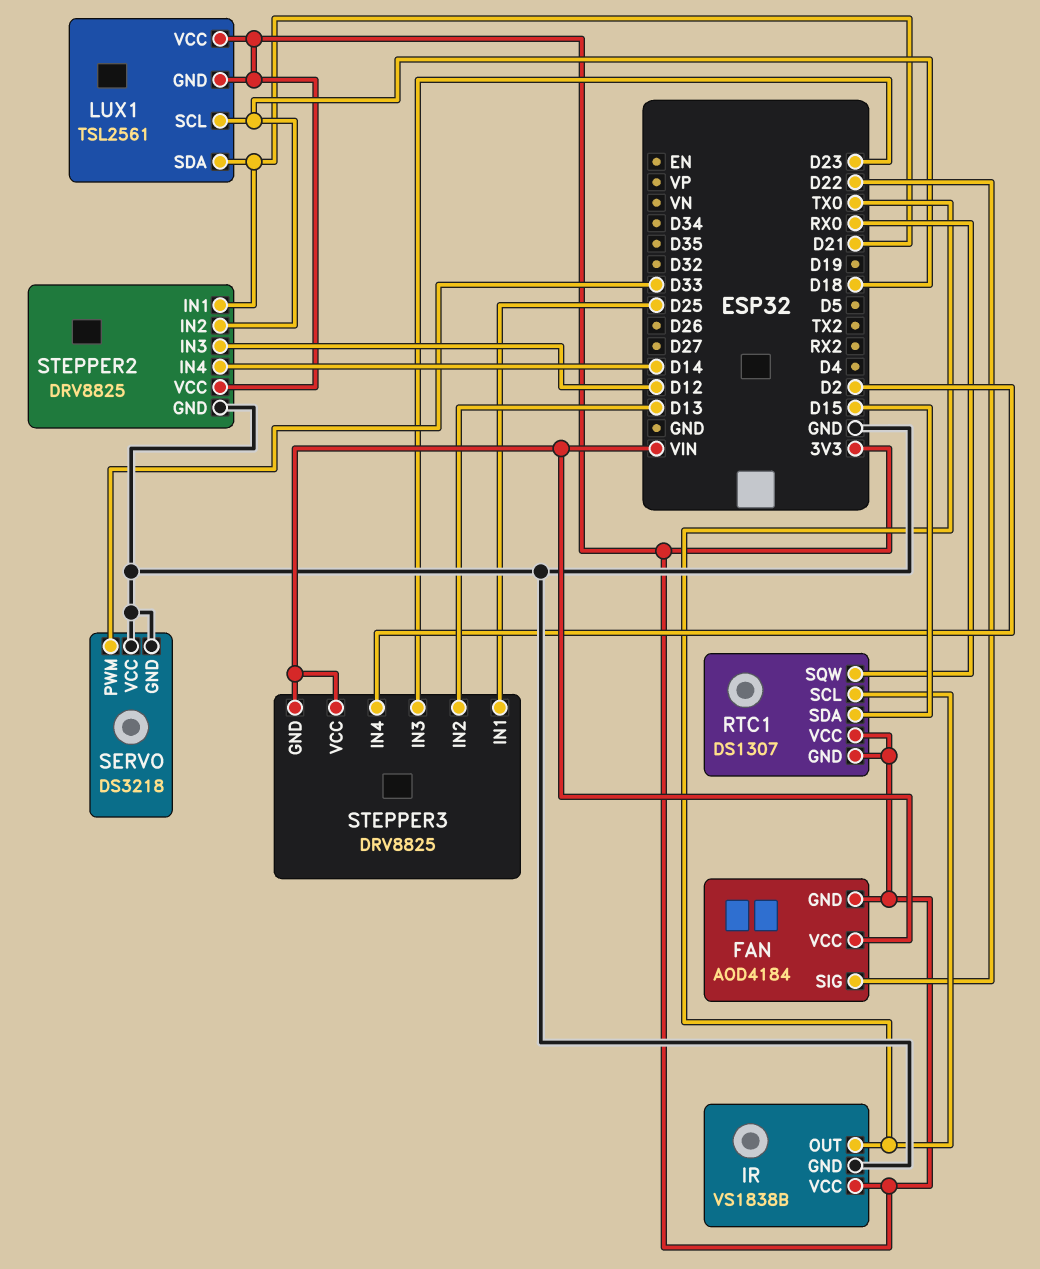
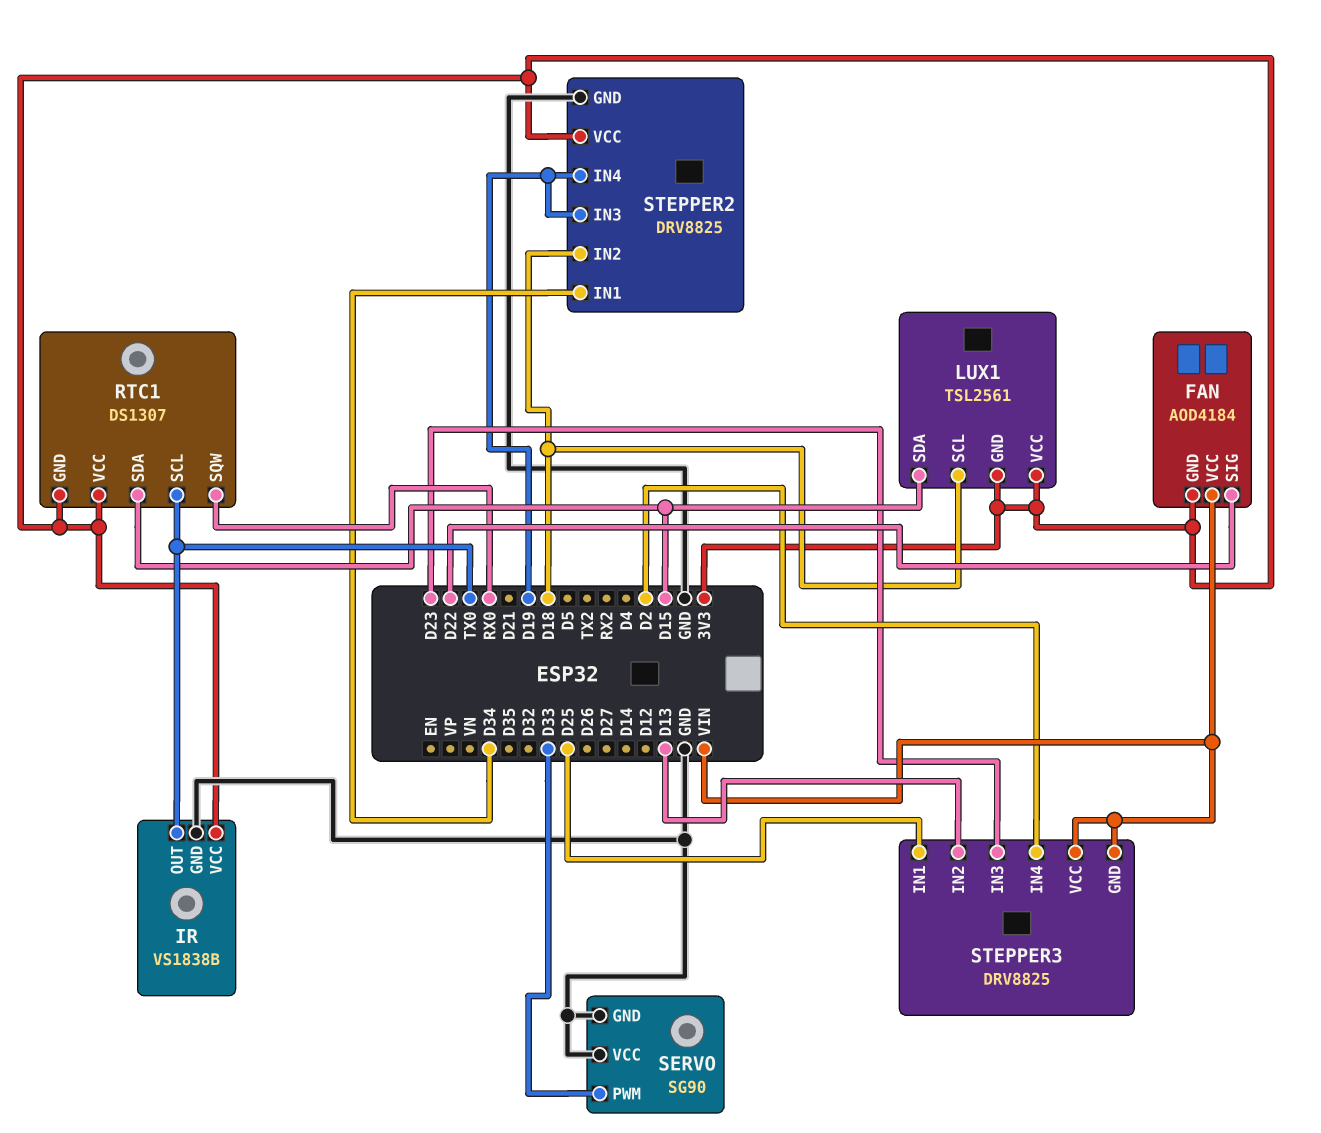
LUX1 pin SDA: D21 -> D15
SERVO: DS3218 -> SG90
STEPPER2 pin IN1: D21 -> D34
STEPPER2 pin IN3: D12 -> D19
STEPPER2 pin IN4: D14 -> D19

